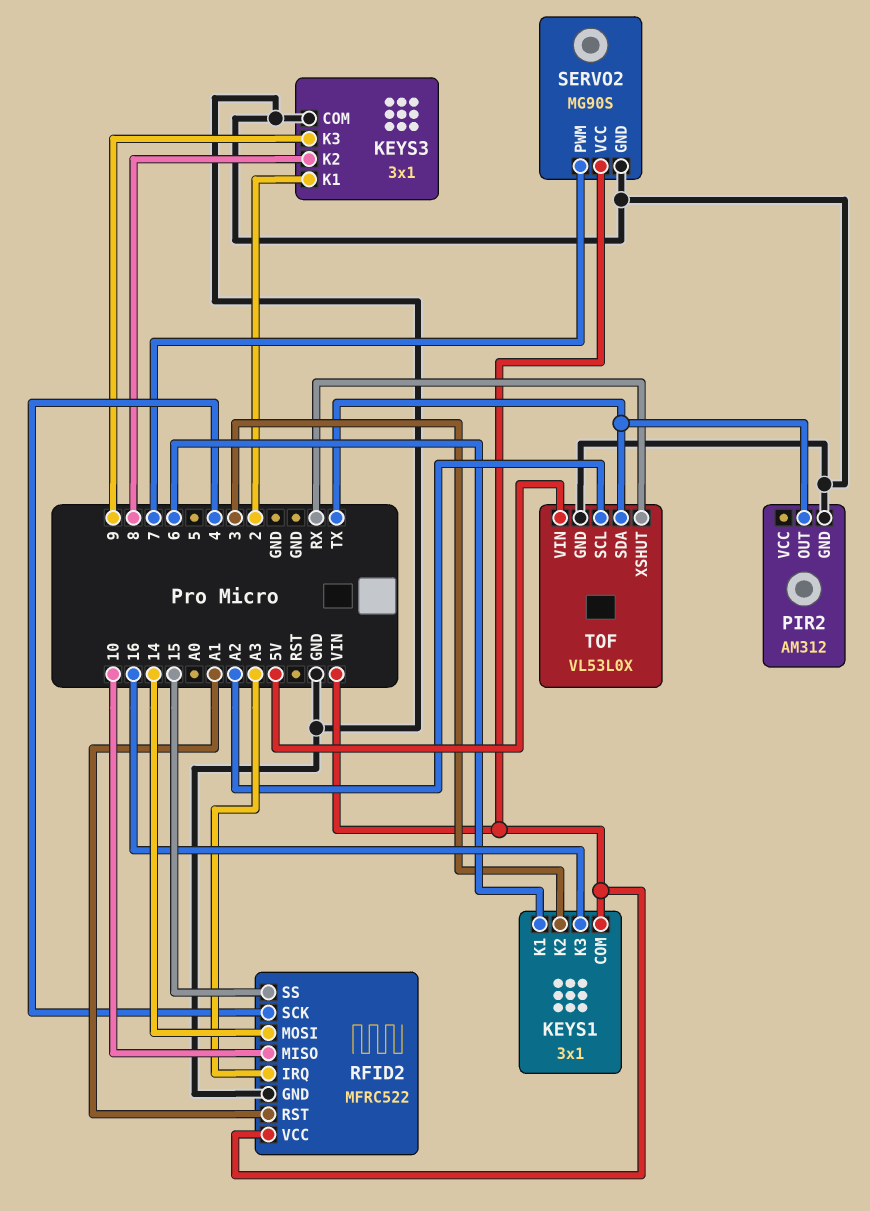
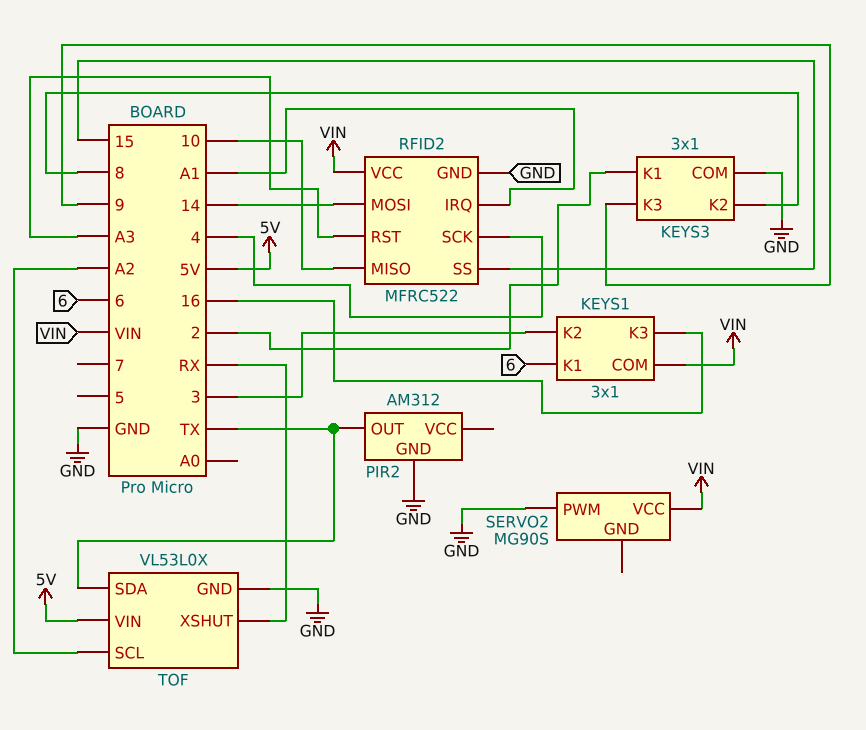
RFID2 pin IRQ: A3 -> A1
RFID2 pin RST: A1 -> A3
SERVO2 pin GND: GND -> none
SERVO2 pin PWM: 7 -> GND

